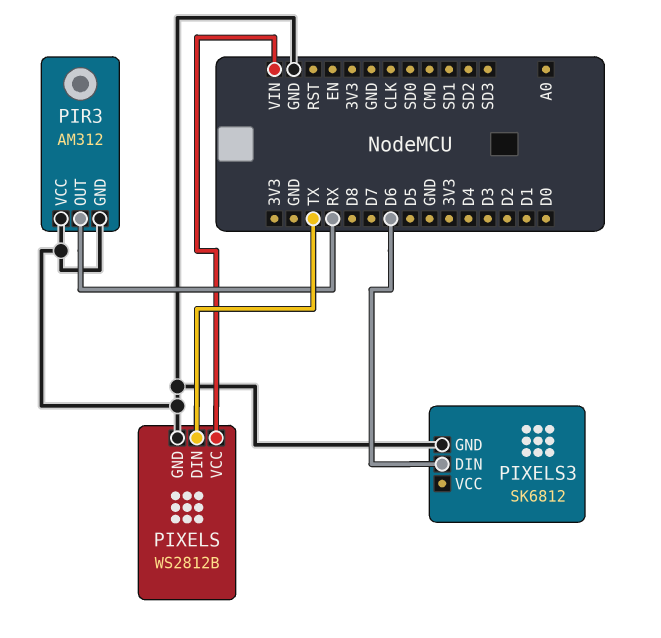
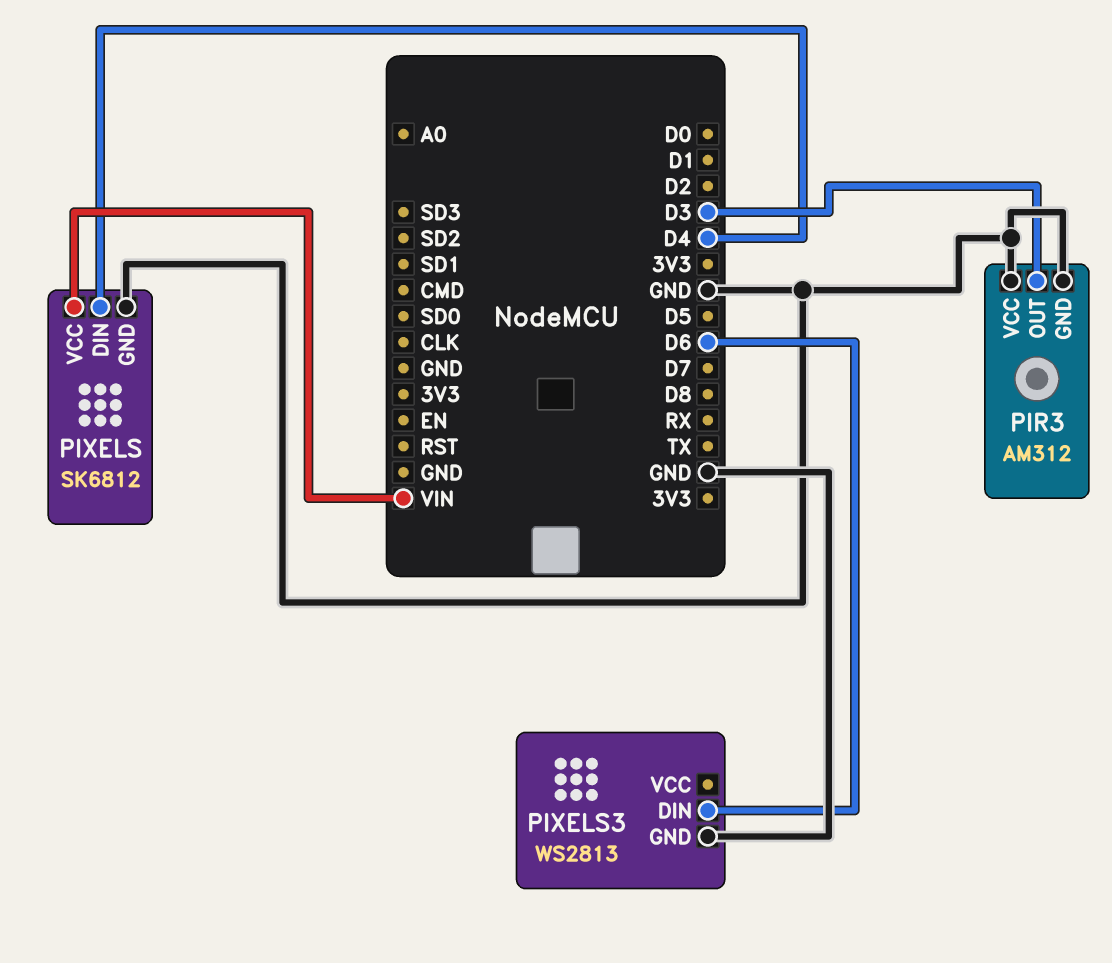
PIR3 pin OUT: RX -> D3
PIXELS: WS2812B -> SK6812
PIXELS pin DIN: TX -> D4
PIXELS3: SK6812 -> WS2813

